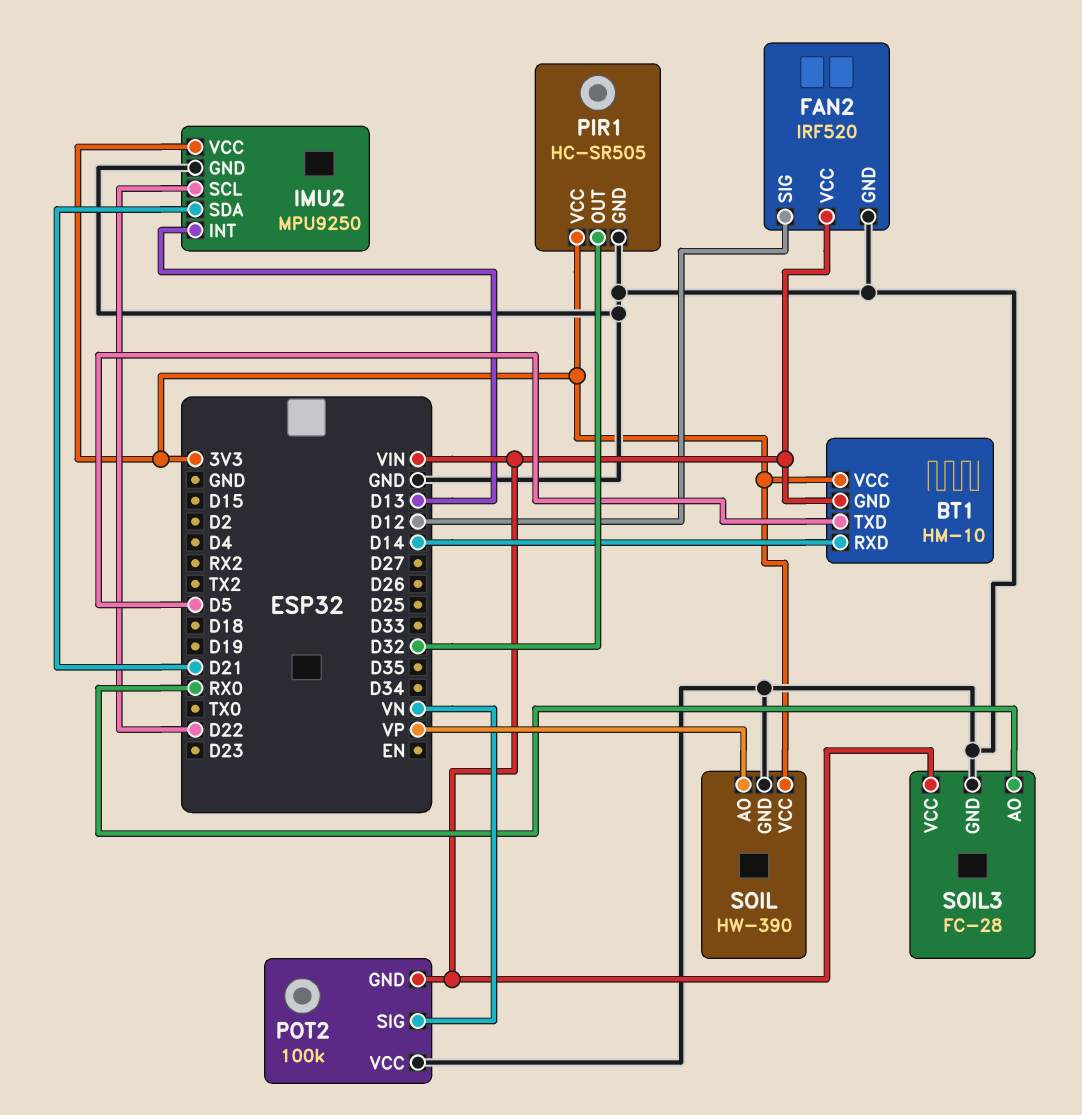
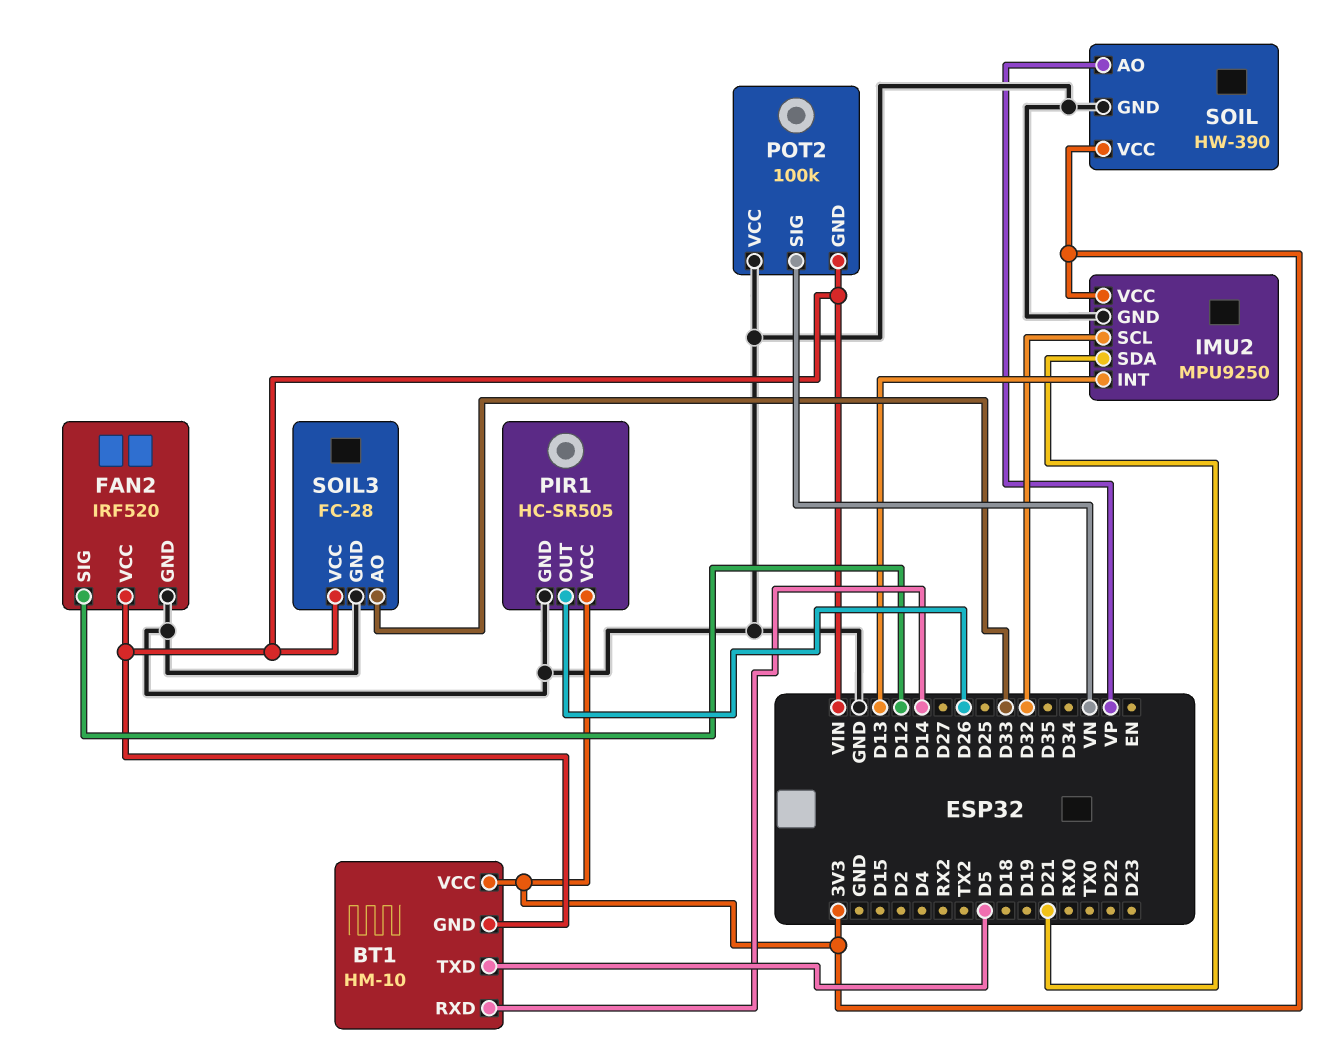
IMU2 pin SCL: D22 -> D32
PIR1 pin OUT: D32 -> D26
SOIL3 pin AO: RX0 -> D33

